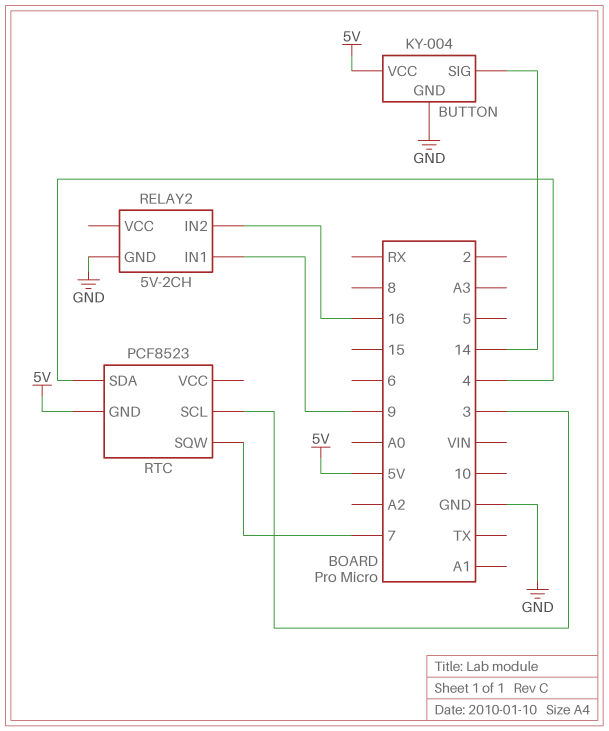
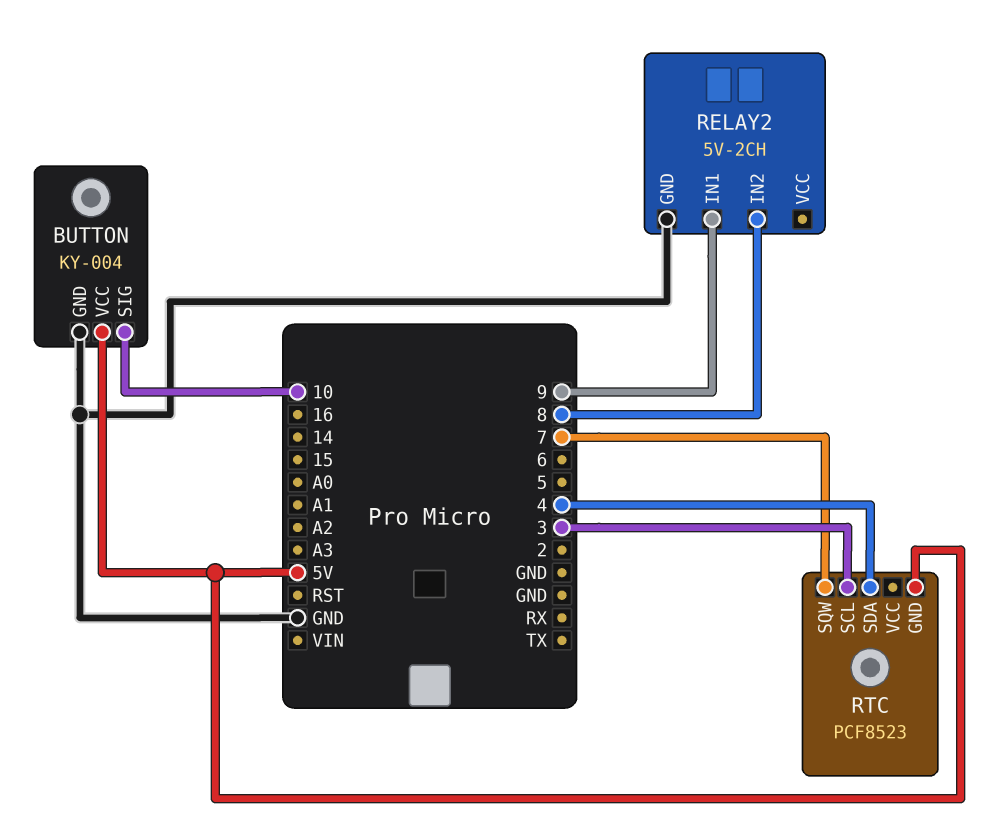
BUTTON pin SIG: 14 -> 10
RELAY2 pin IN2: 16 -> 8

